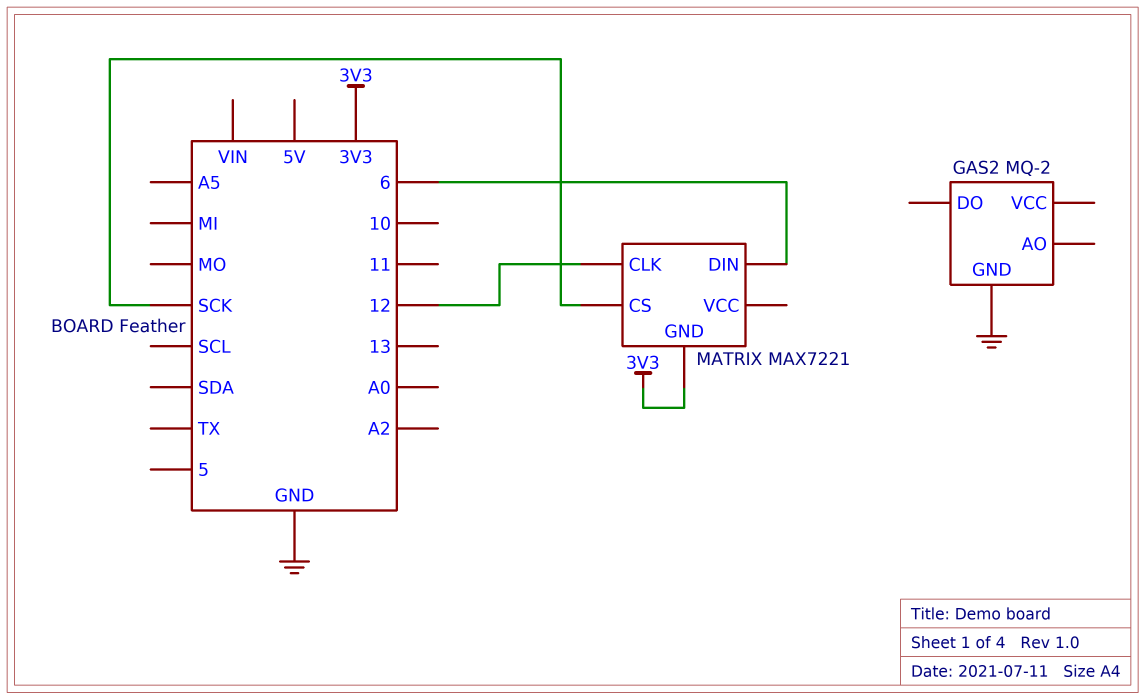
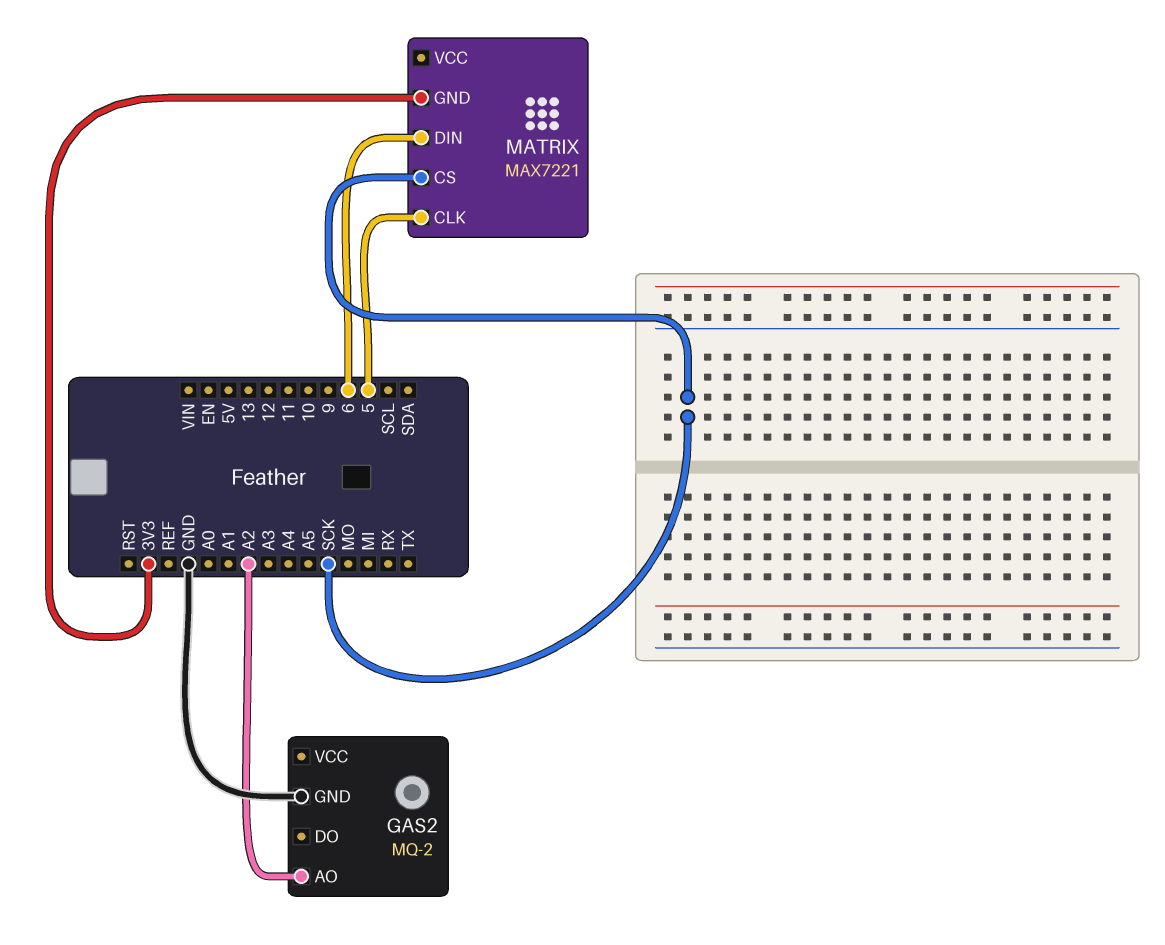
GAS2 pin AO: none -> A2
MATRIX pin CLK: 12 -> 5

